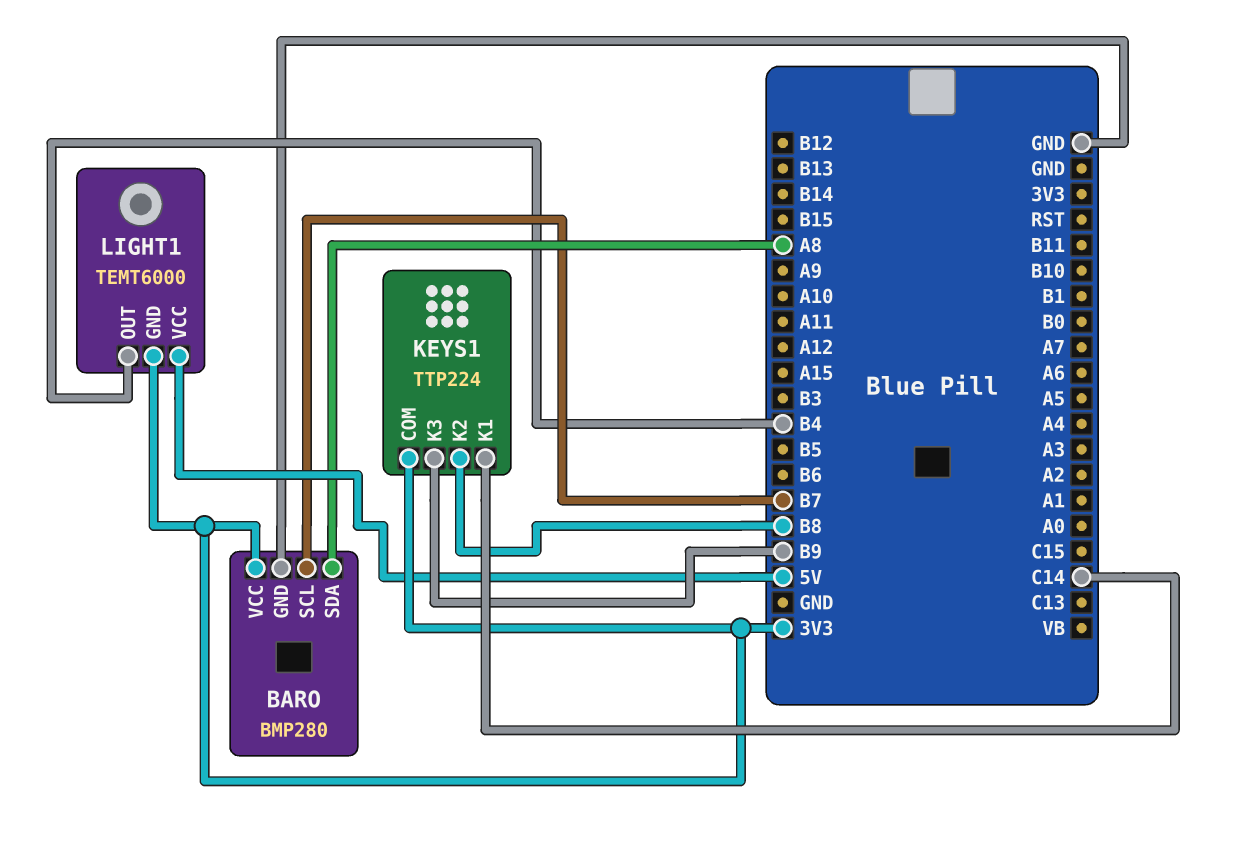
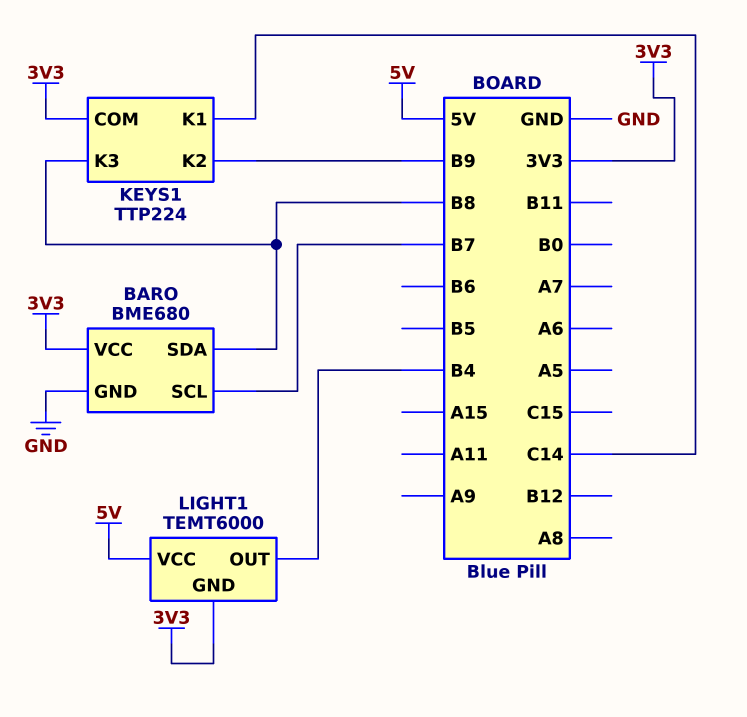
BARO: BMP280 -> BME680
BARO pin SDA: A8 -> B8
KEYS1 pin K2: B8 -> B9
KEYS1 pin K3: B9 -> B8

